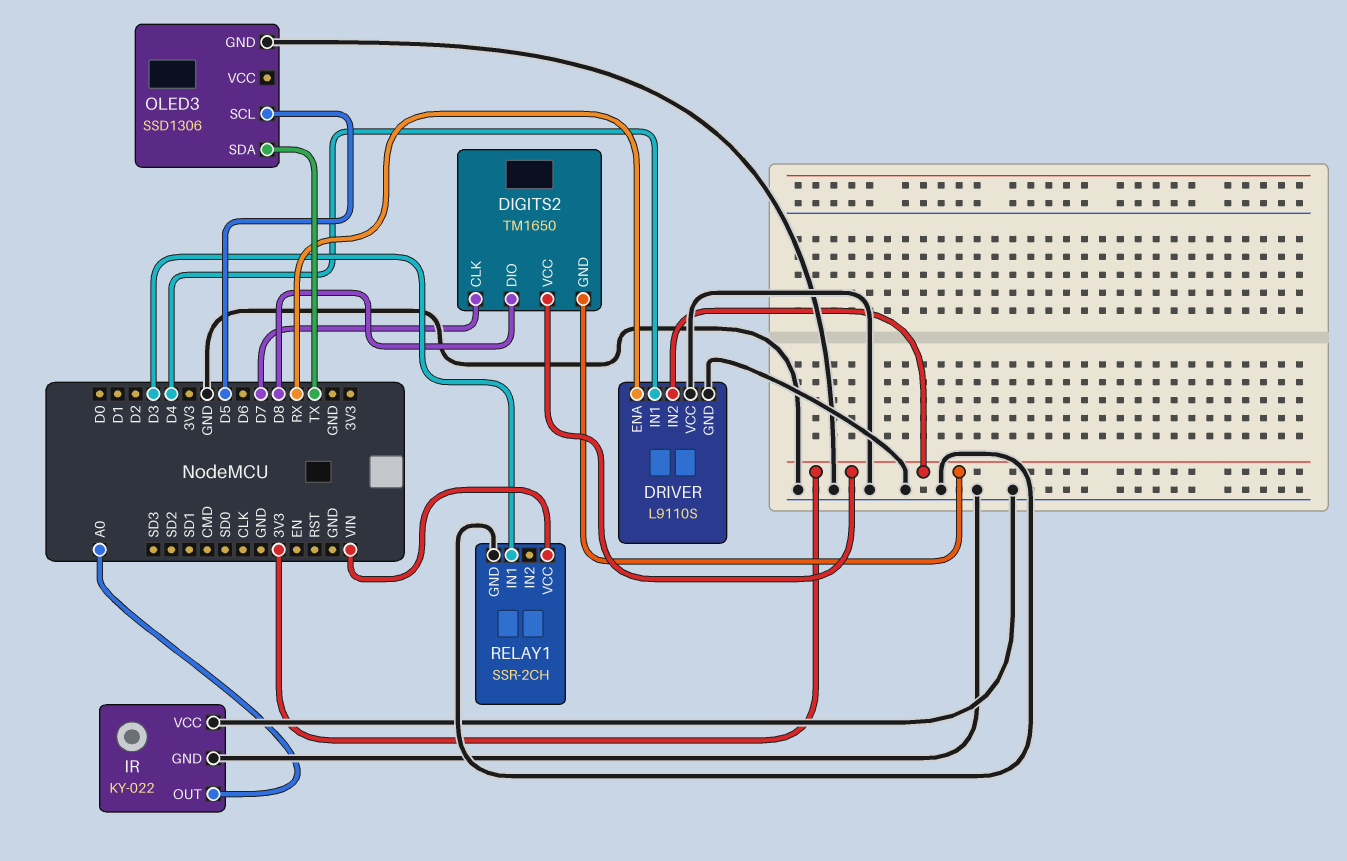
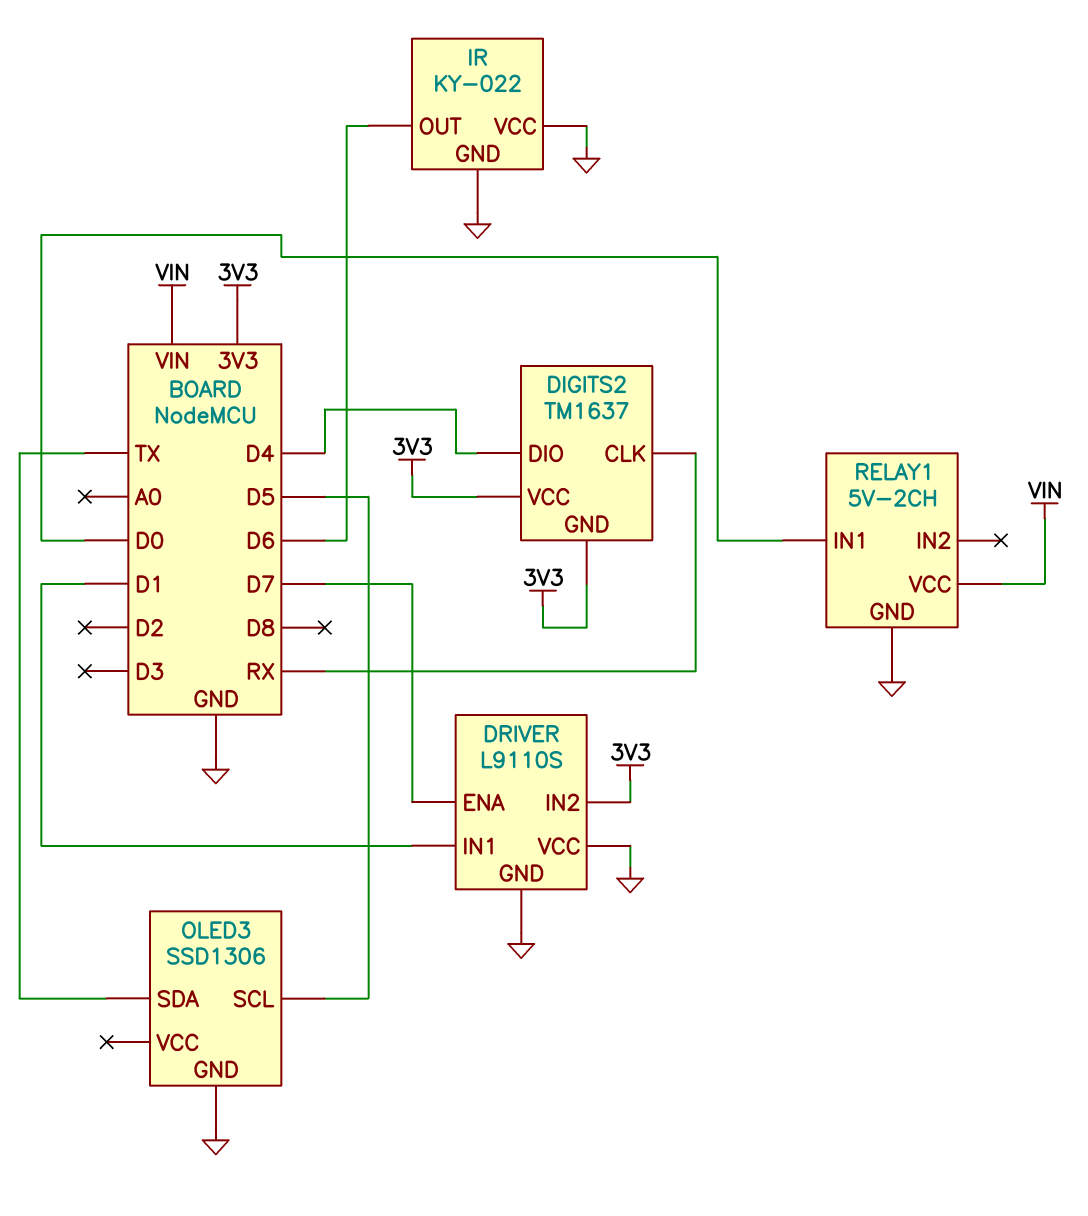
DIGITS2: TM1650 -> TM1637
DIGITS2 pin CLK: D7 -> RX
DIGITS2 pin DIO: D8 -> D4
DRIVER pin ENA: RX -> D7
DRIVER pin IN1: D4 -> D1
IR pin OUT: A0 -> D6
RELAY1: SSR-2CH -> 5V-2CH
RELAY1 pin IN1: D3 -> D0

